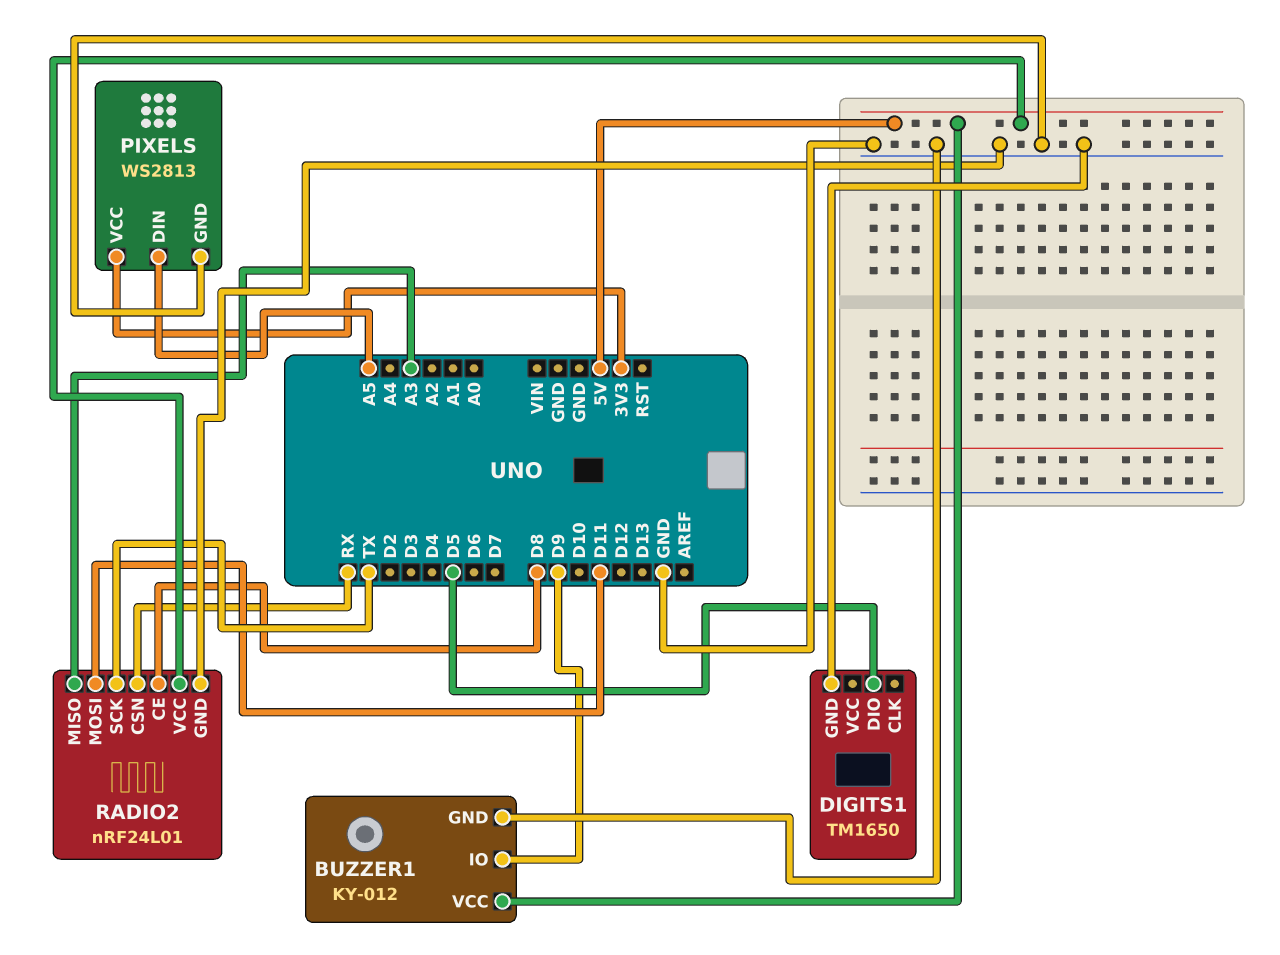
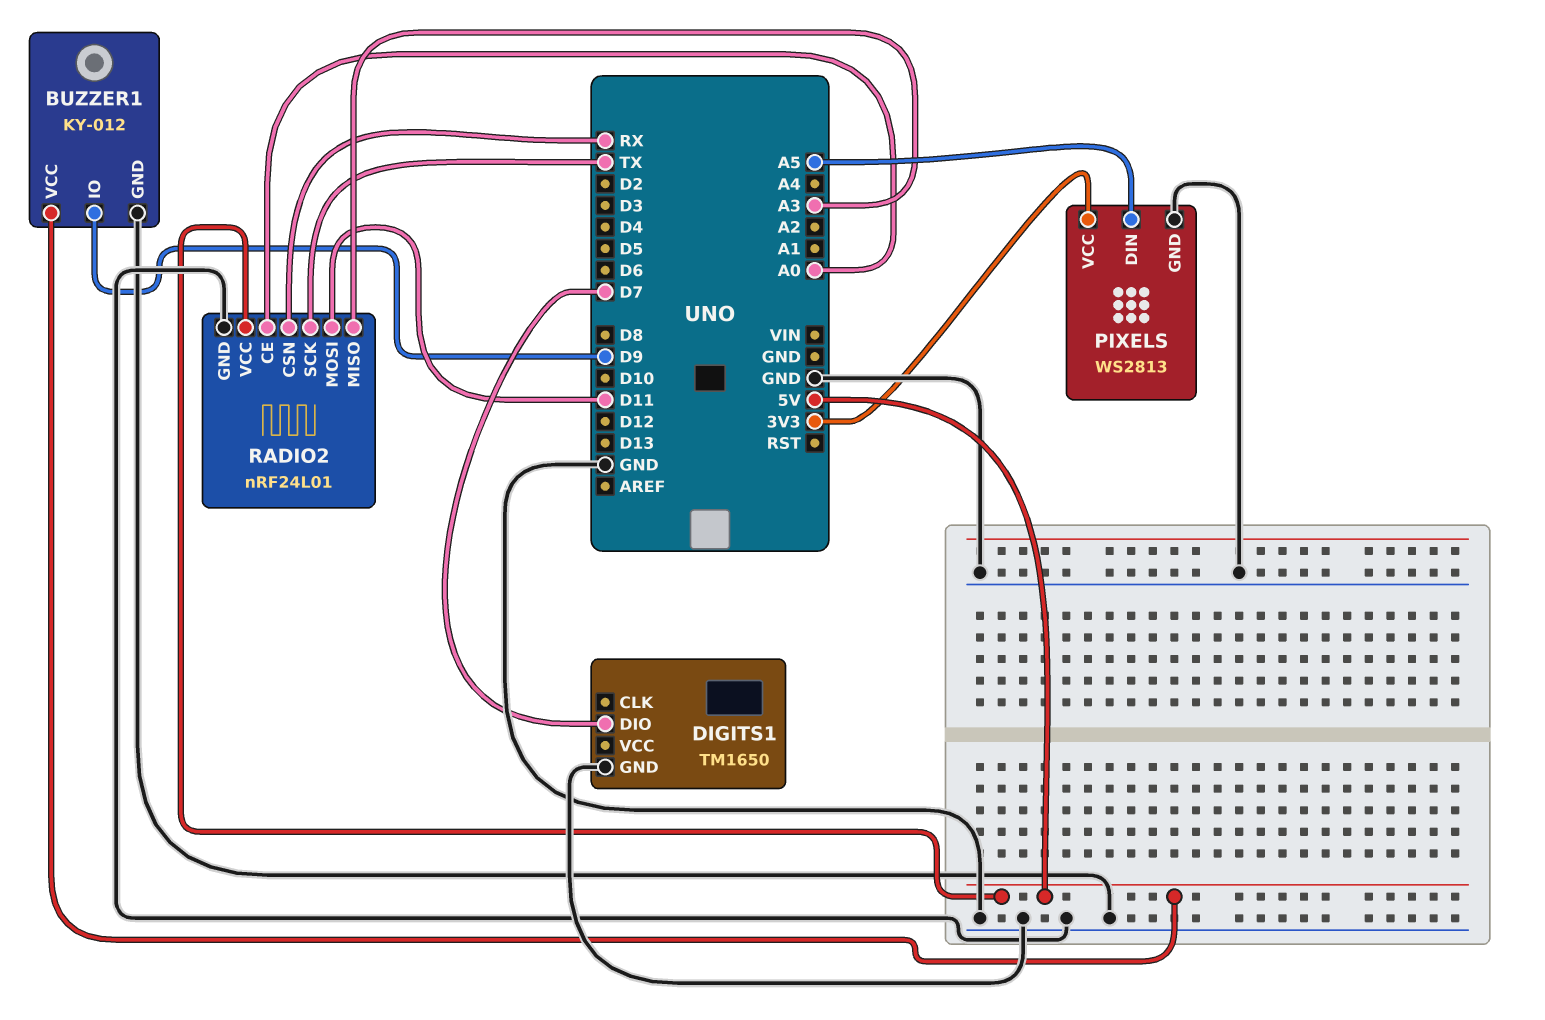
DIGITS1 pin DIO: D5 -> D7
RADIO2 pin CE: D8 -> A0

